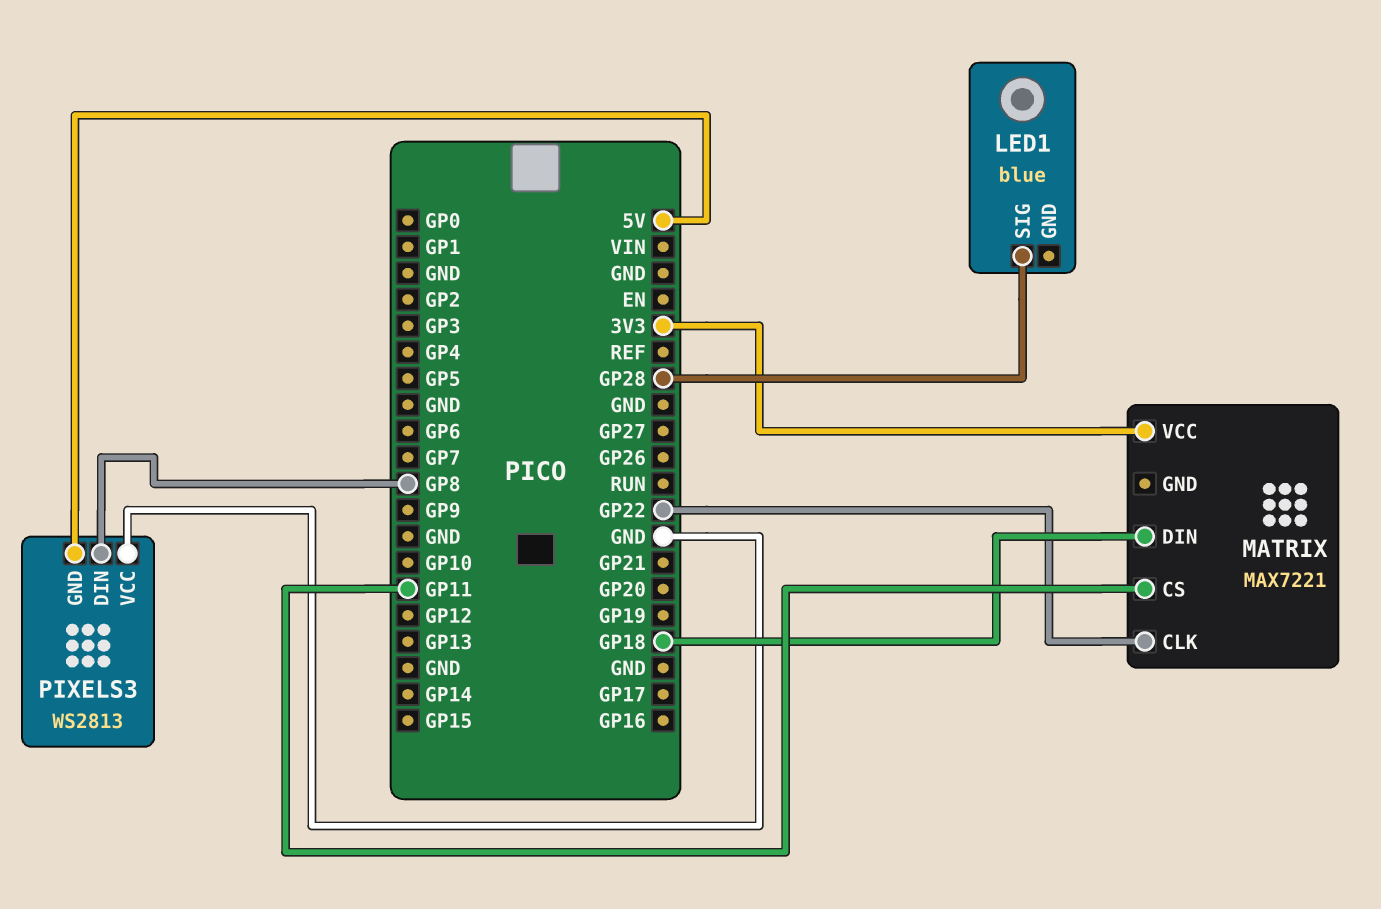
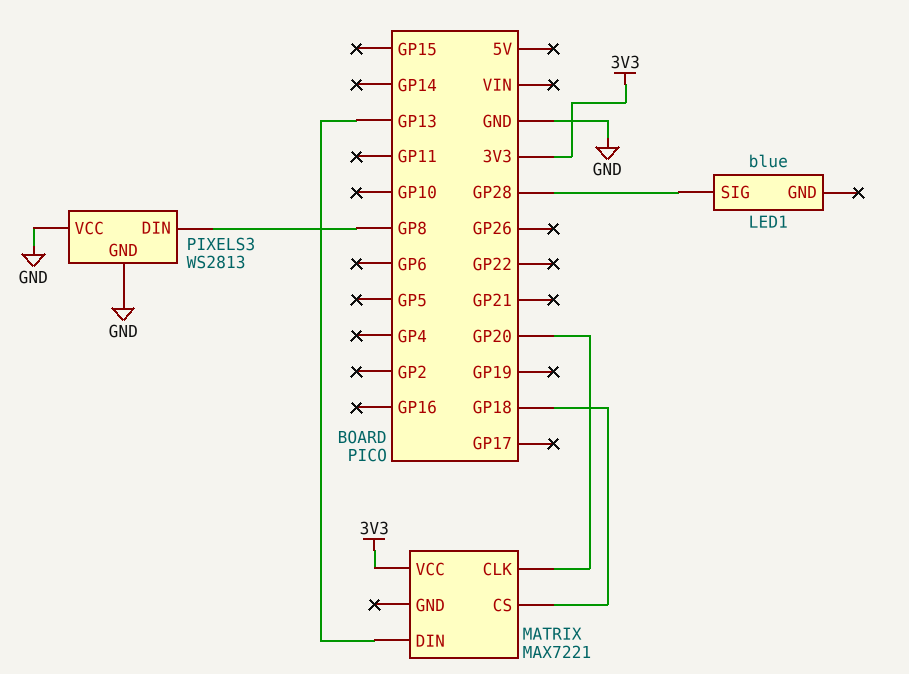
MATRIX pin CLK: GP22 -> GP20
MATRIX pin CS: GP11 -> GP18
MATRIX pin DIN: GP18 -> GP13
PIXELS3 pin GND: 5V -> GND

